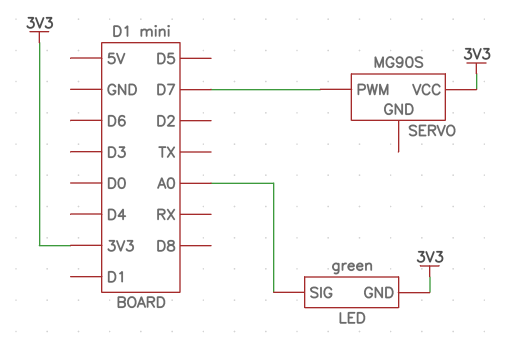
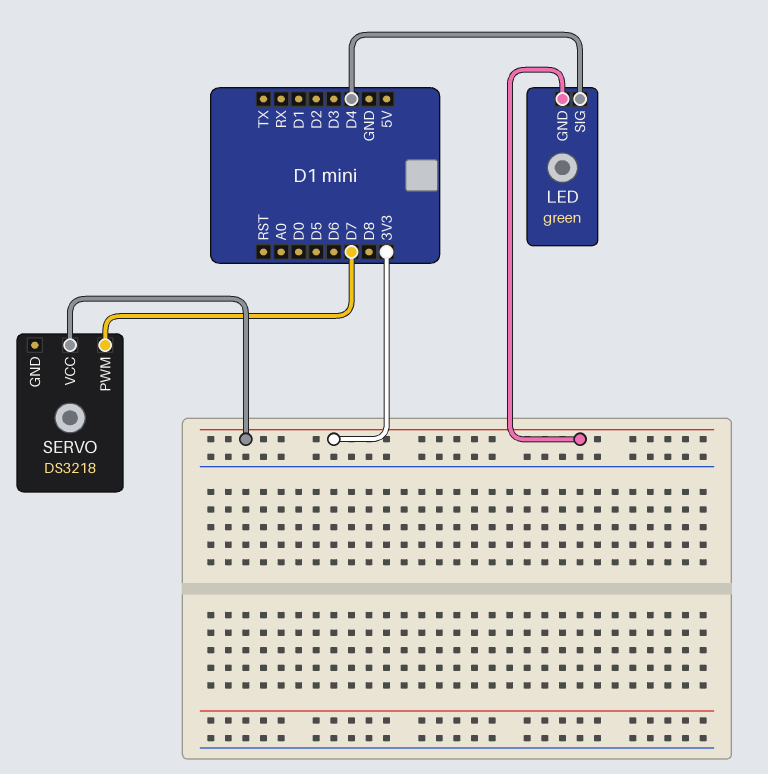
LED pin SIG: A0 -> D4
SERVO: MG90S -> DS3218

